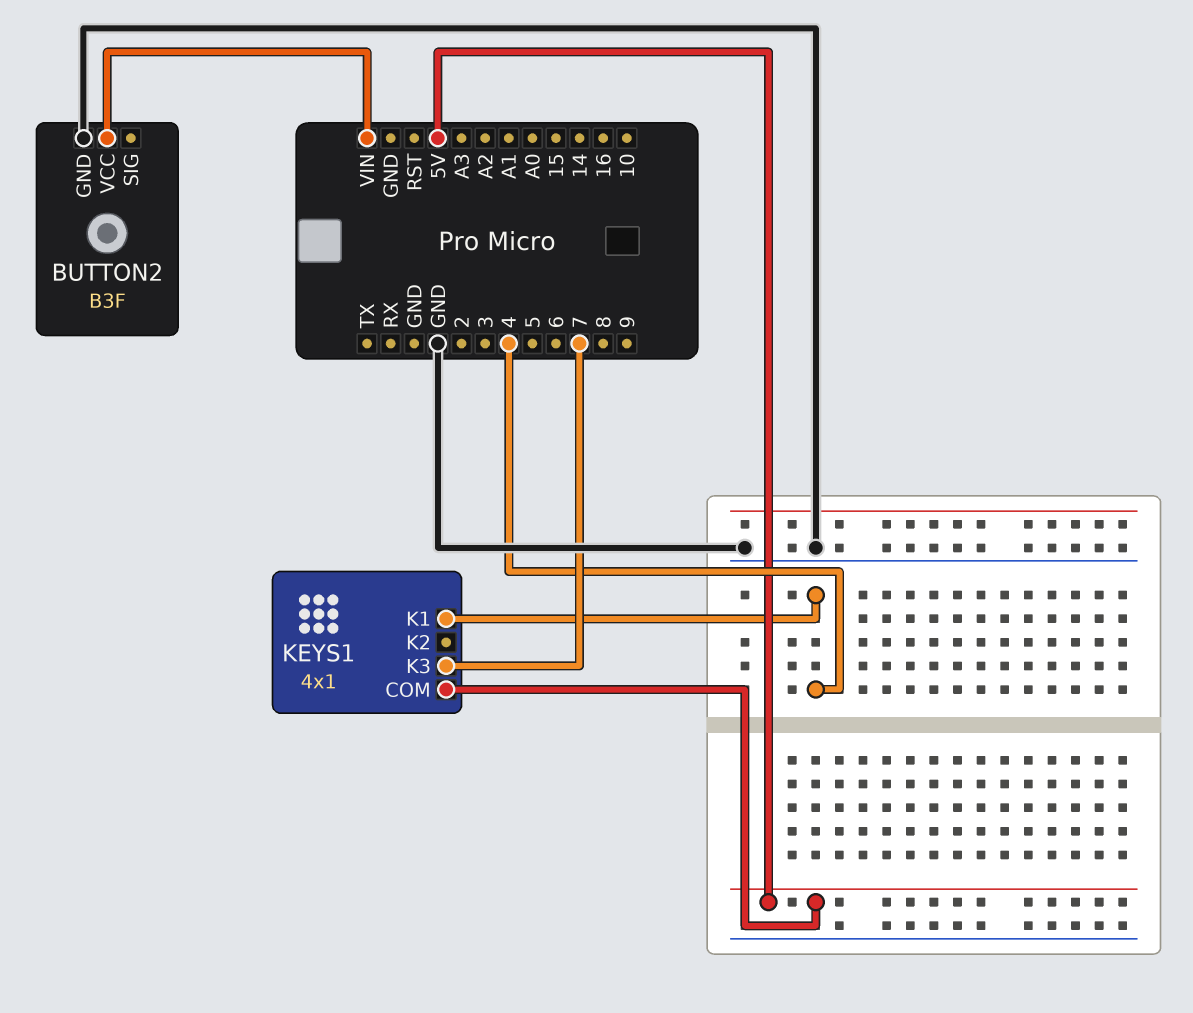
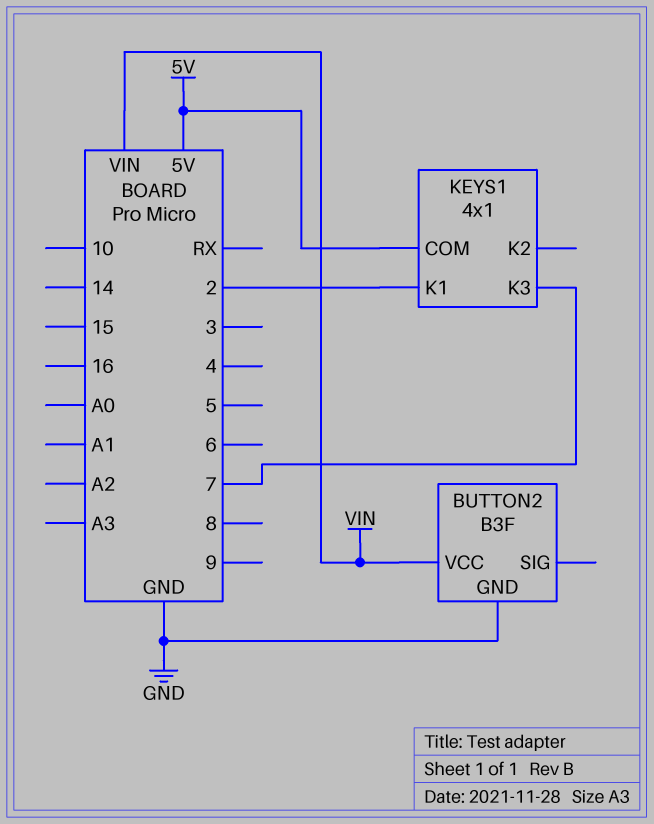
KEYS1 pin K1: 4 -> 2

